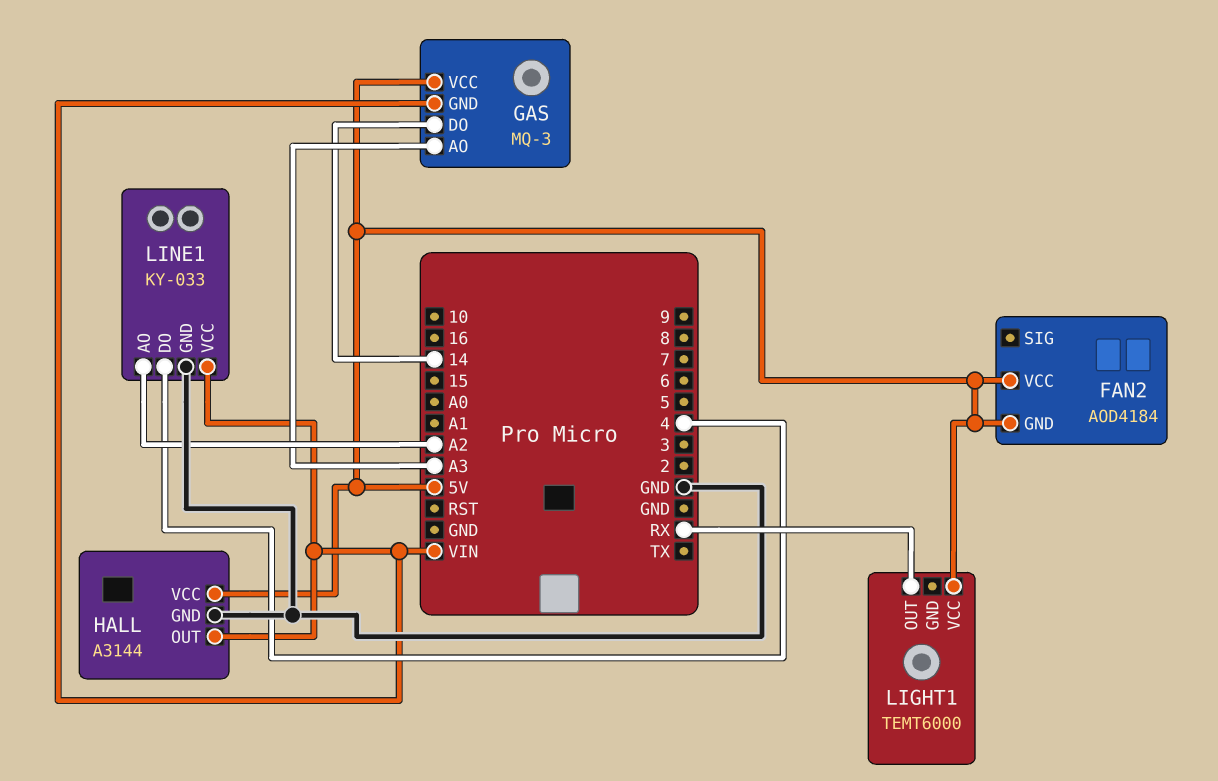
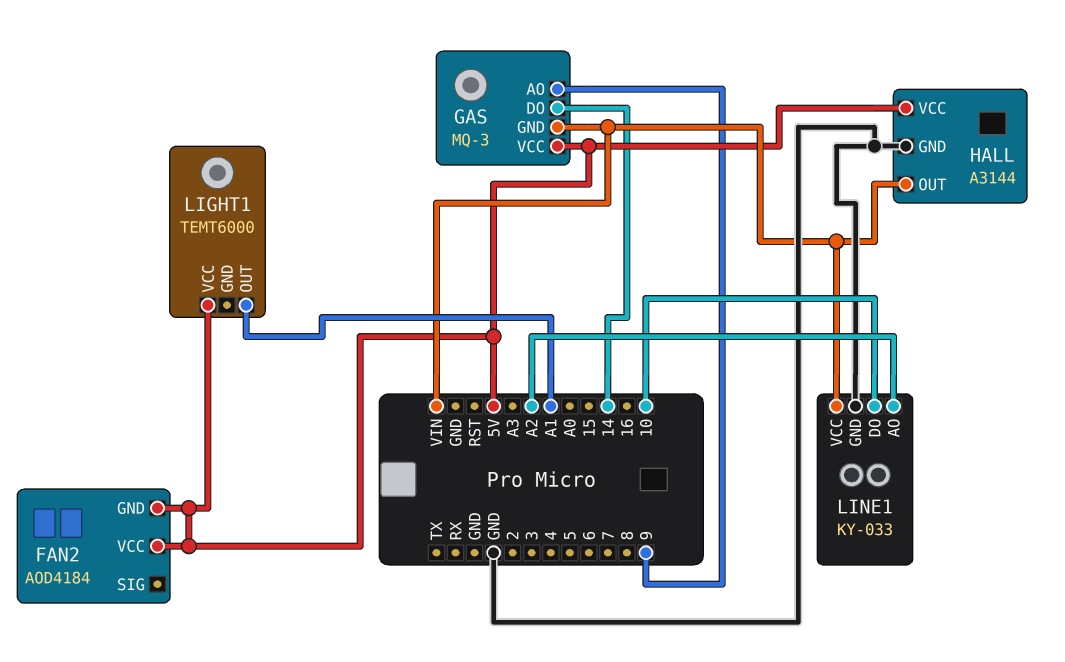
GAS pin AO: A3 -> 9
LIGHT1 pin OUT: RX -> A1
LINE1 pin DO: 4 -> 10

